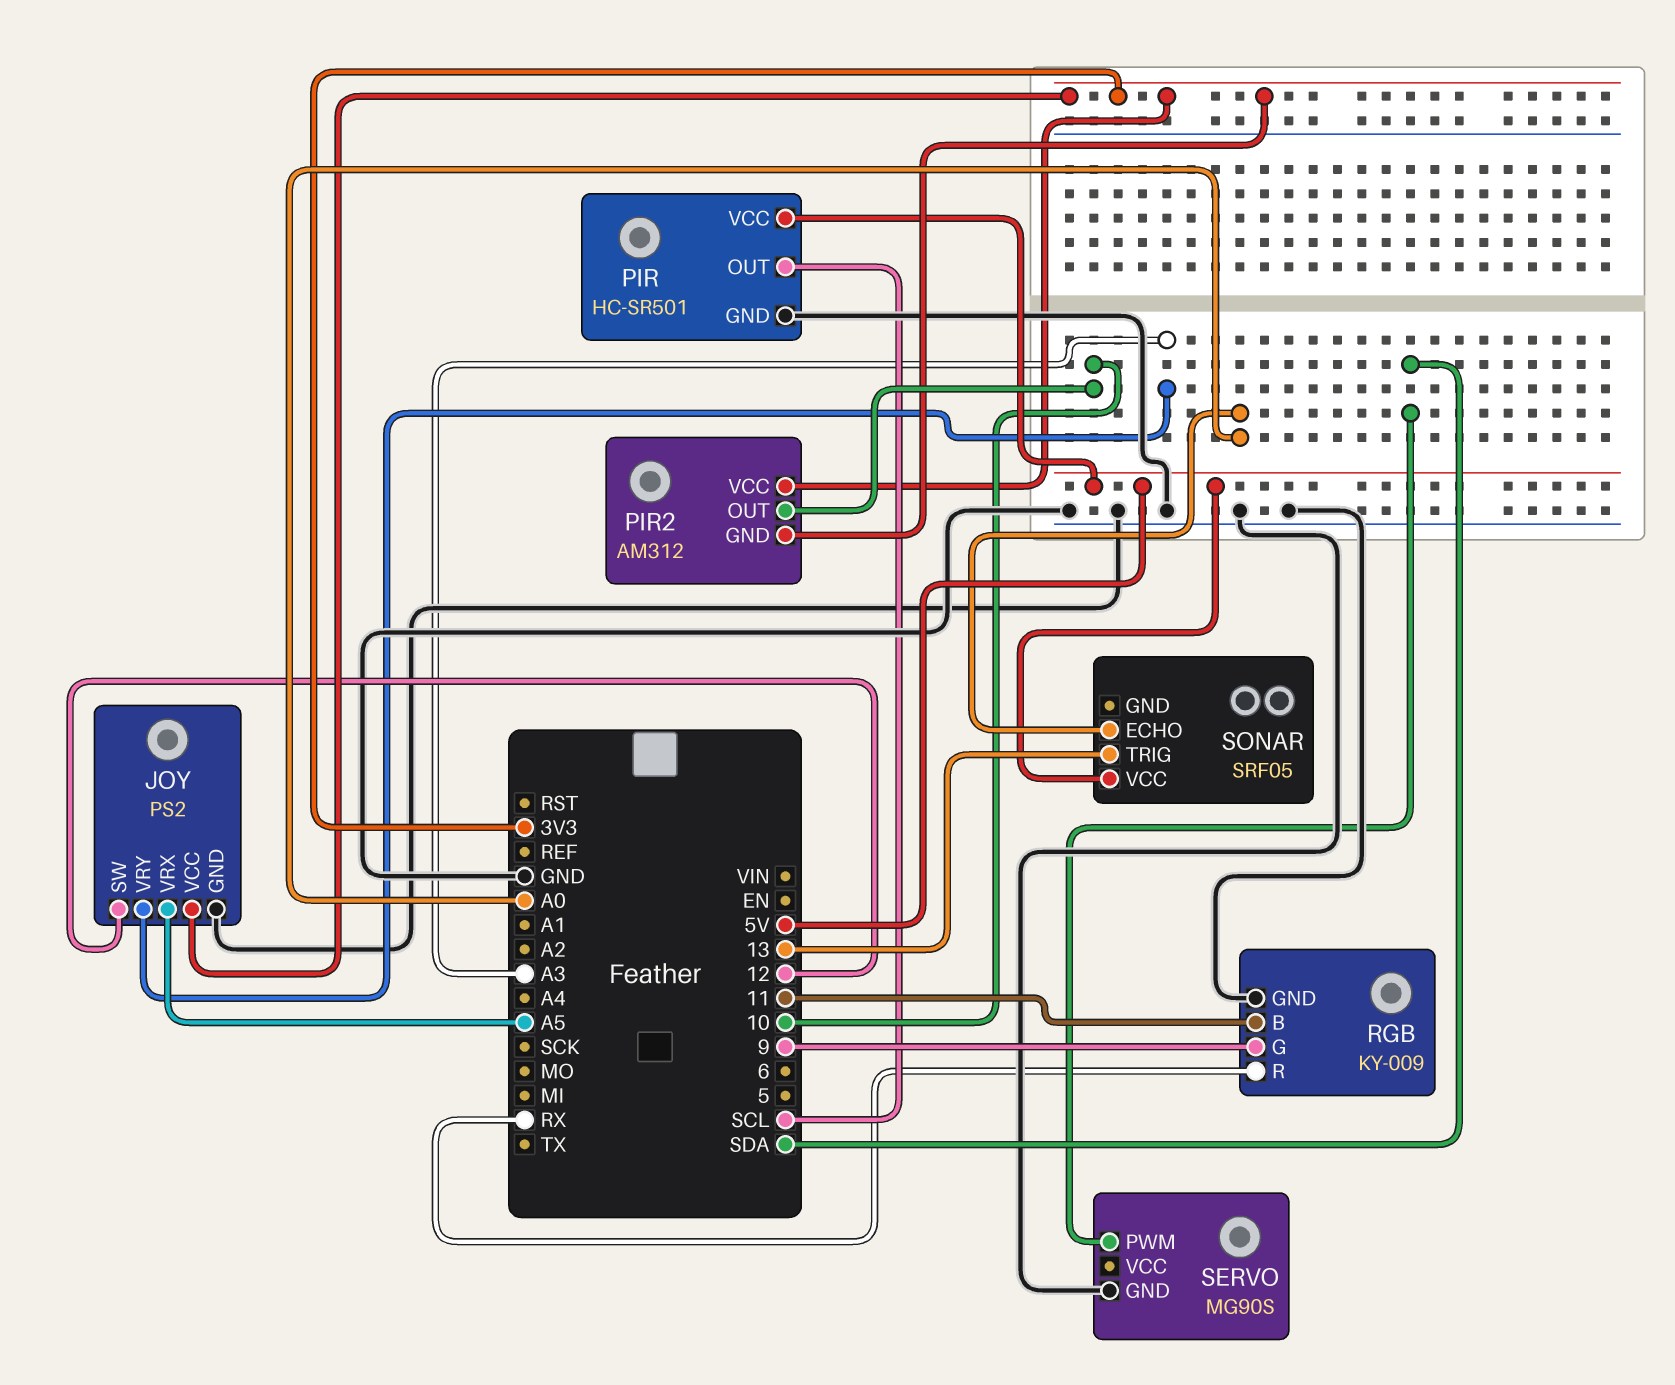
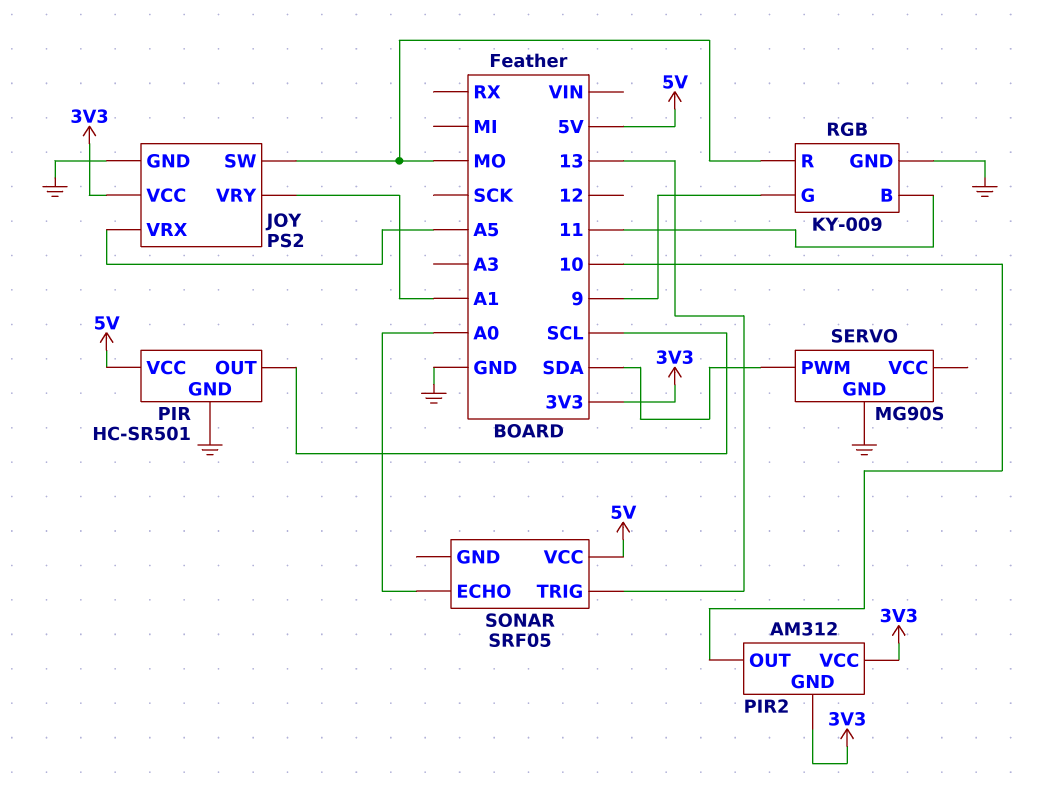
JOY pin SW: 12 -> MO
JOY pin VRY: A3 -> A1
RGB pin R: RX -> MO

